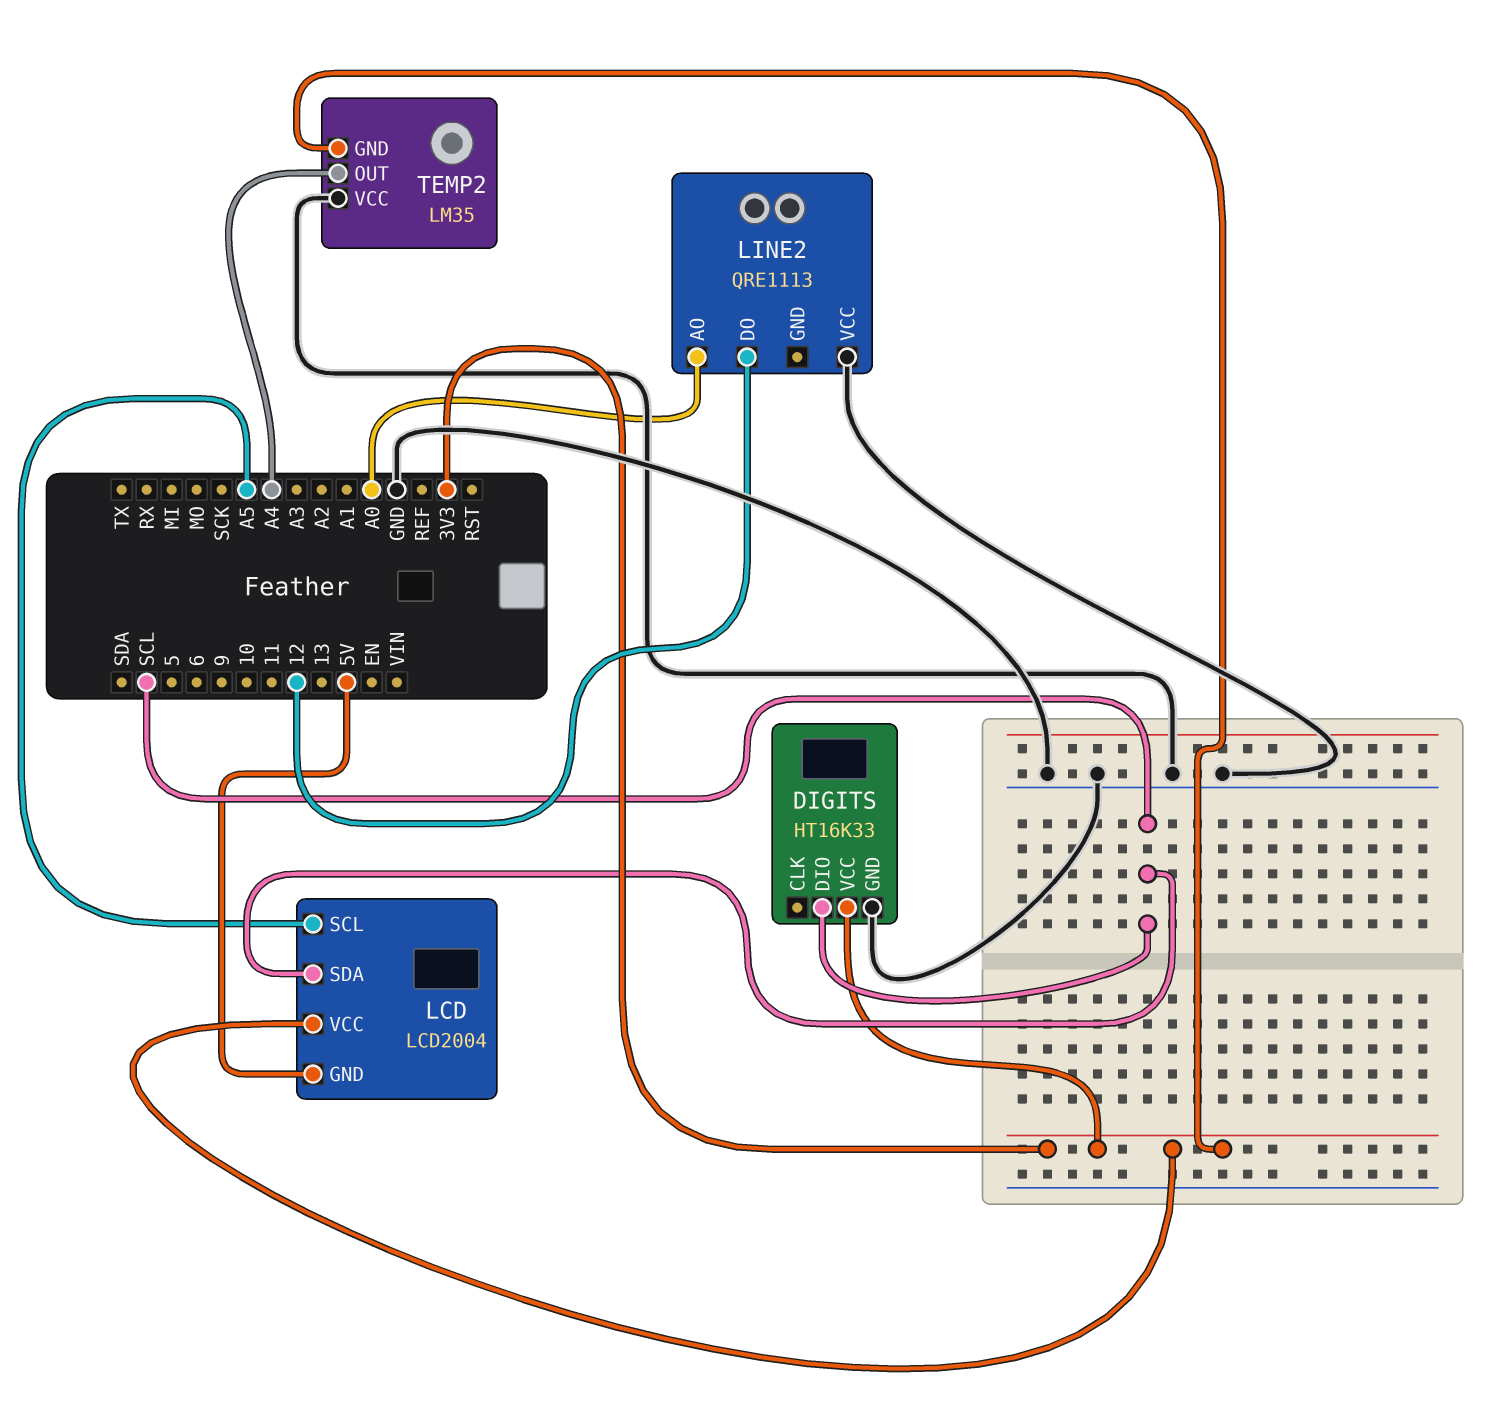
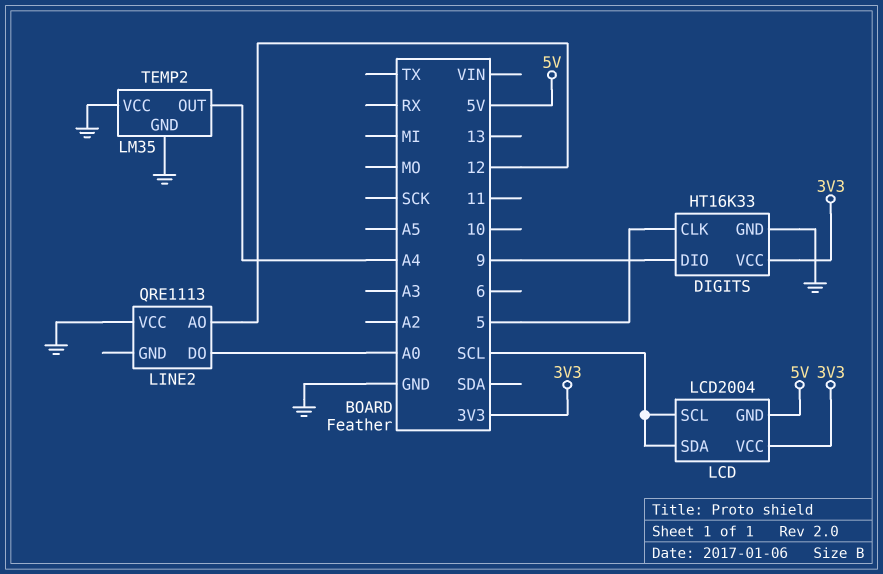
DIGITS pin CLK: none -> 5
DIGITS pin DIO: SCL -> 9
LCD pin SCL: A5 -> SCL
LINE2 pin AO: A0 -> 12
LINE2 pin DO: 12 -> A0
TEMP2 pin GND: 3V3 -> GND

